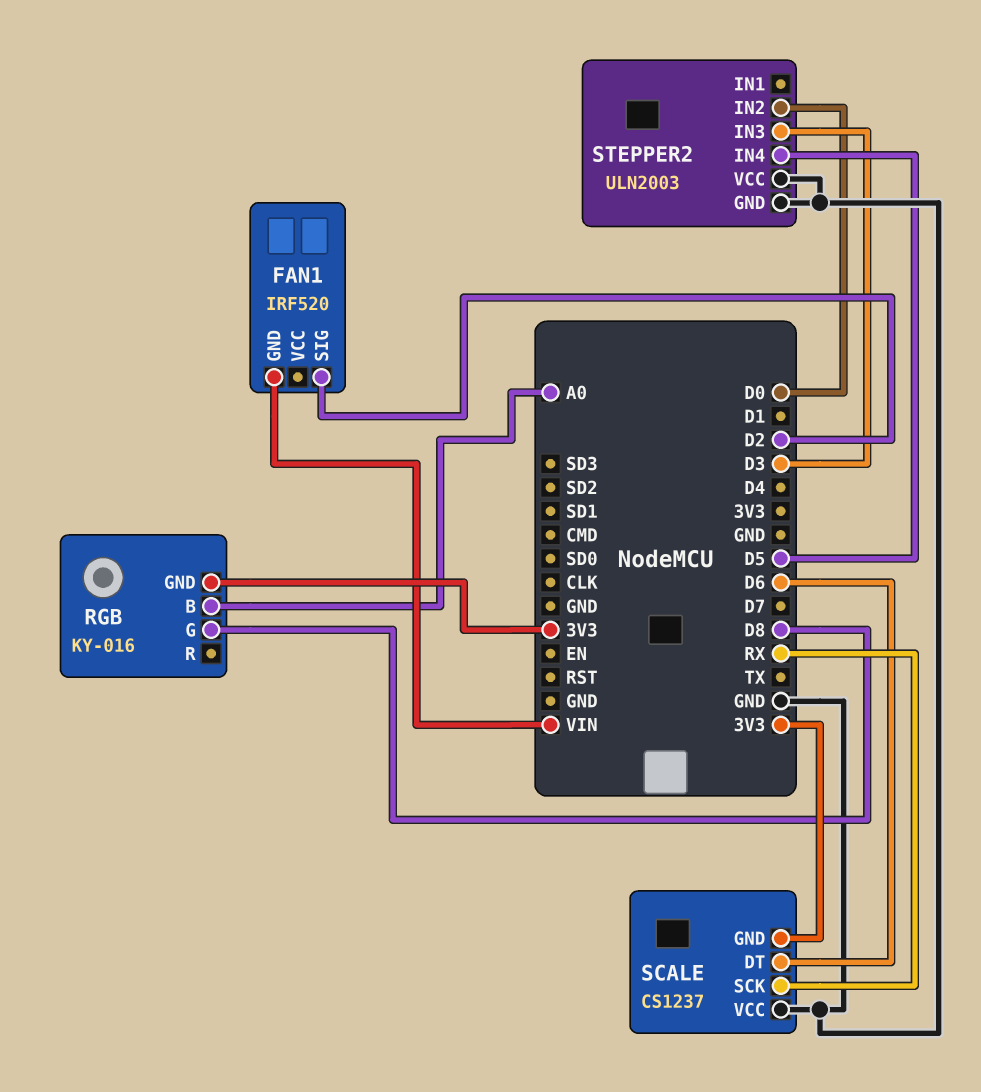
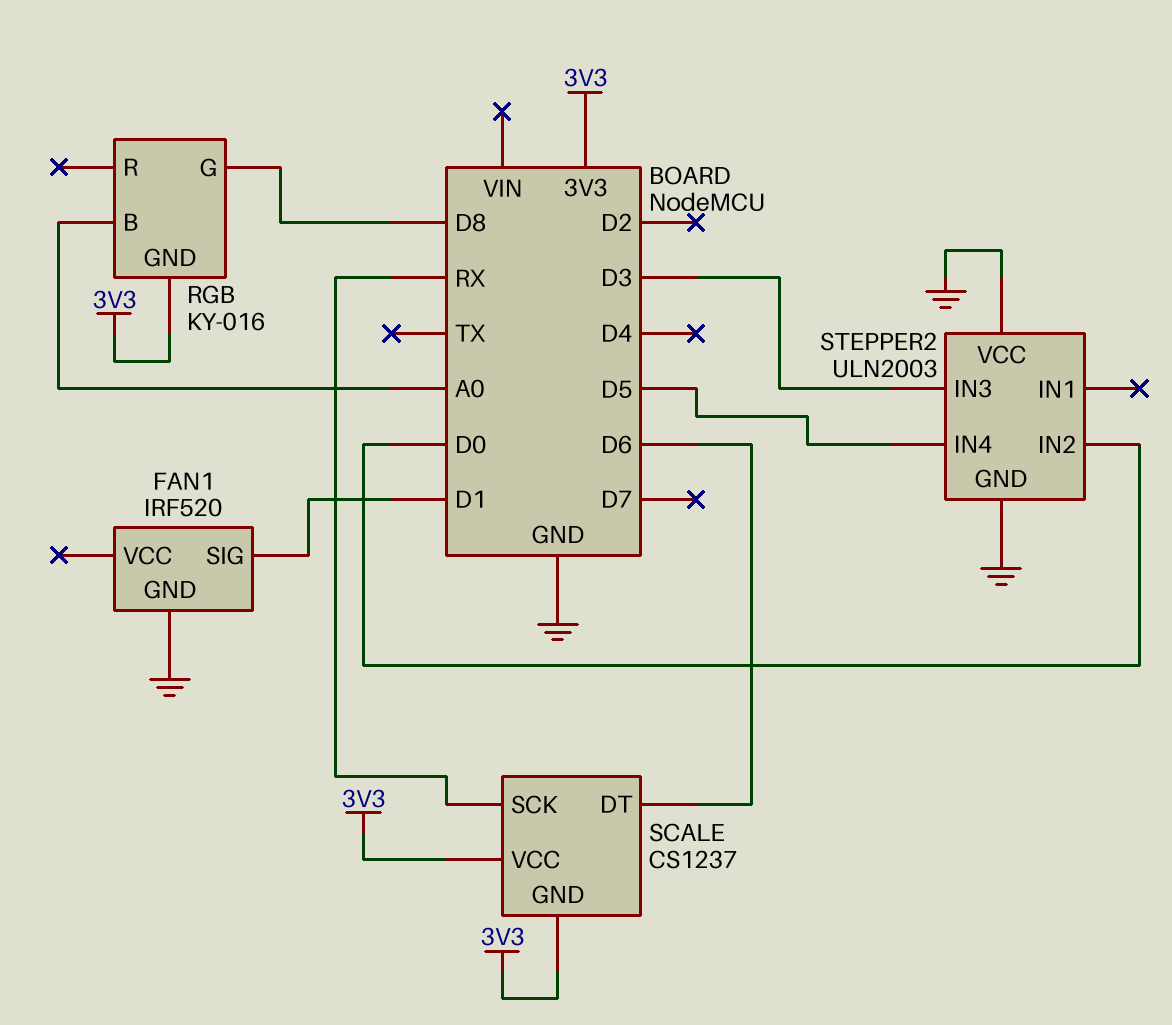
FAN1 pin GND: VIN -> GND
FAN1 pin SIG: D2 -> D1
SCALE pin VCC: GND -> 3V3

